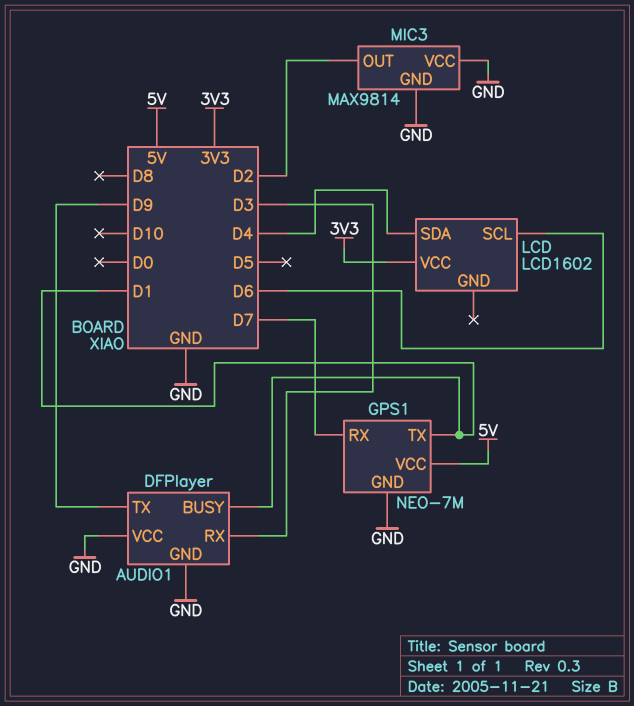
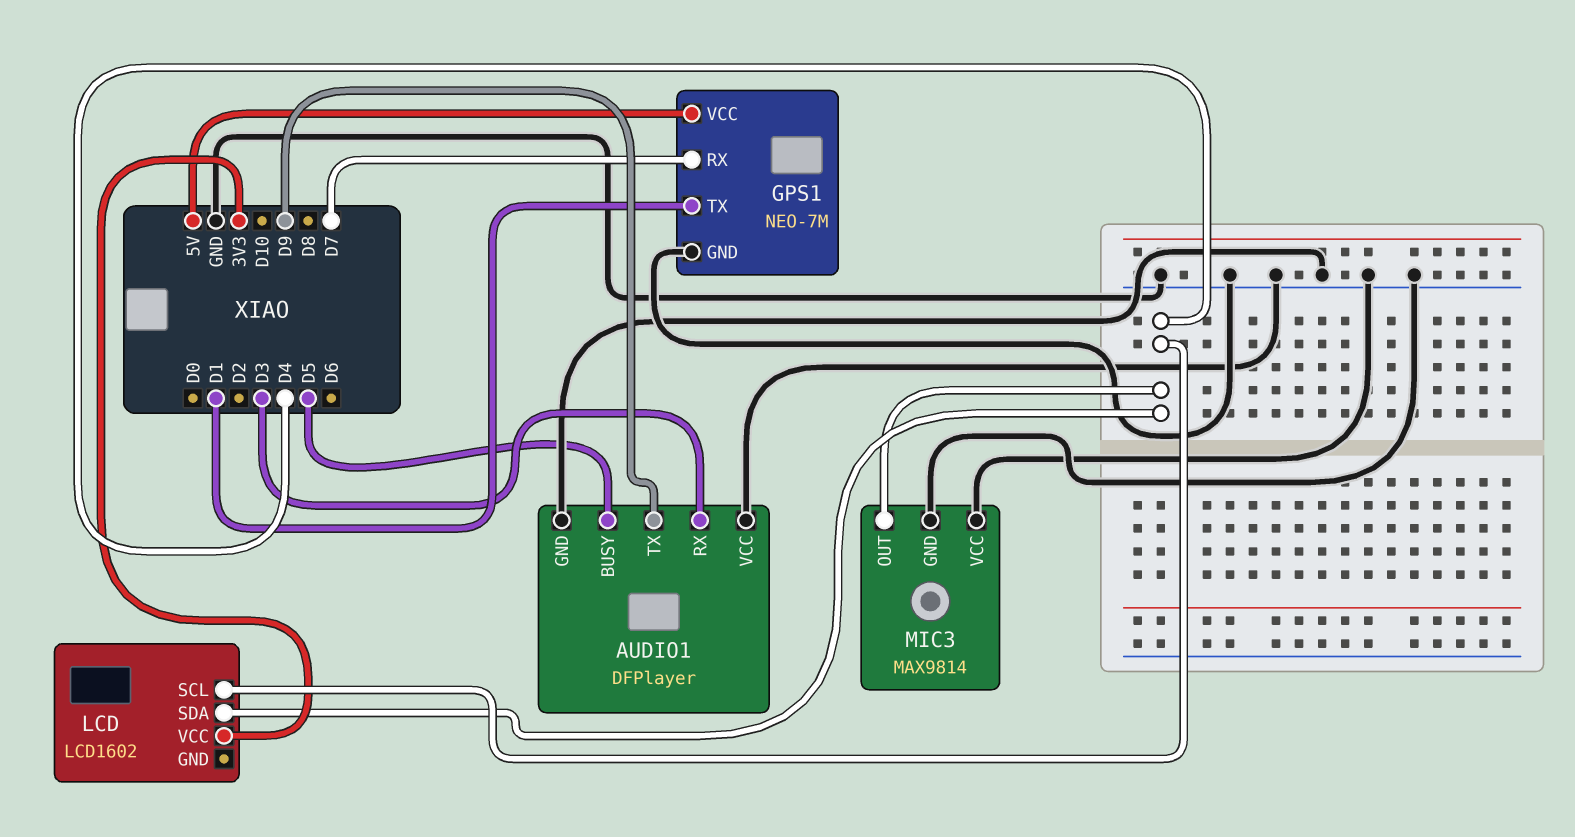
AUDIO1 pin BUSY: D1 -> D5
LCD pin SCL: D6 -> D4
MIC3 pin OUT: D2 -> D4

